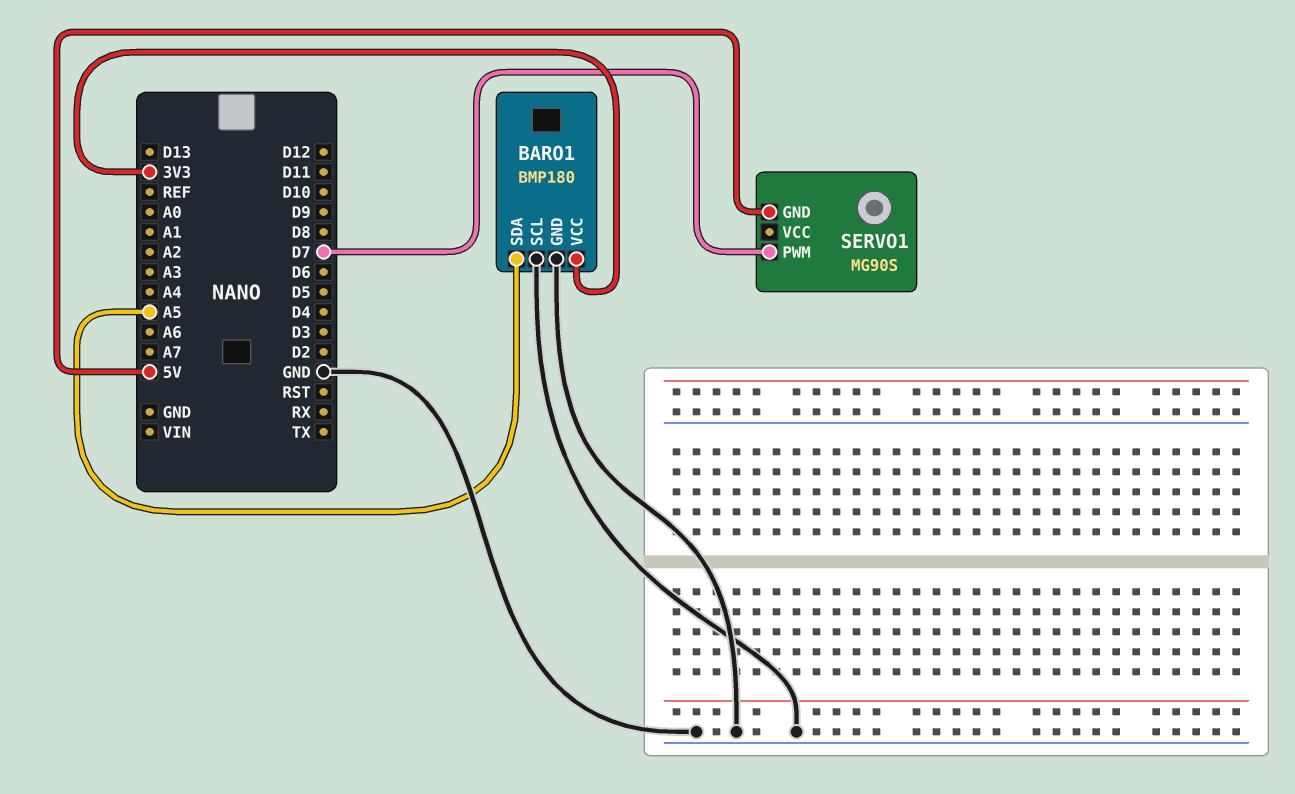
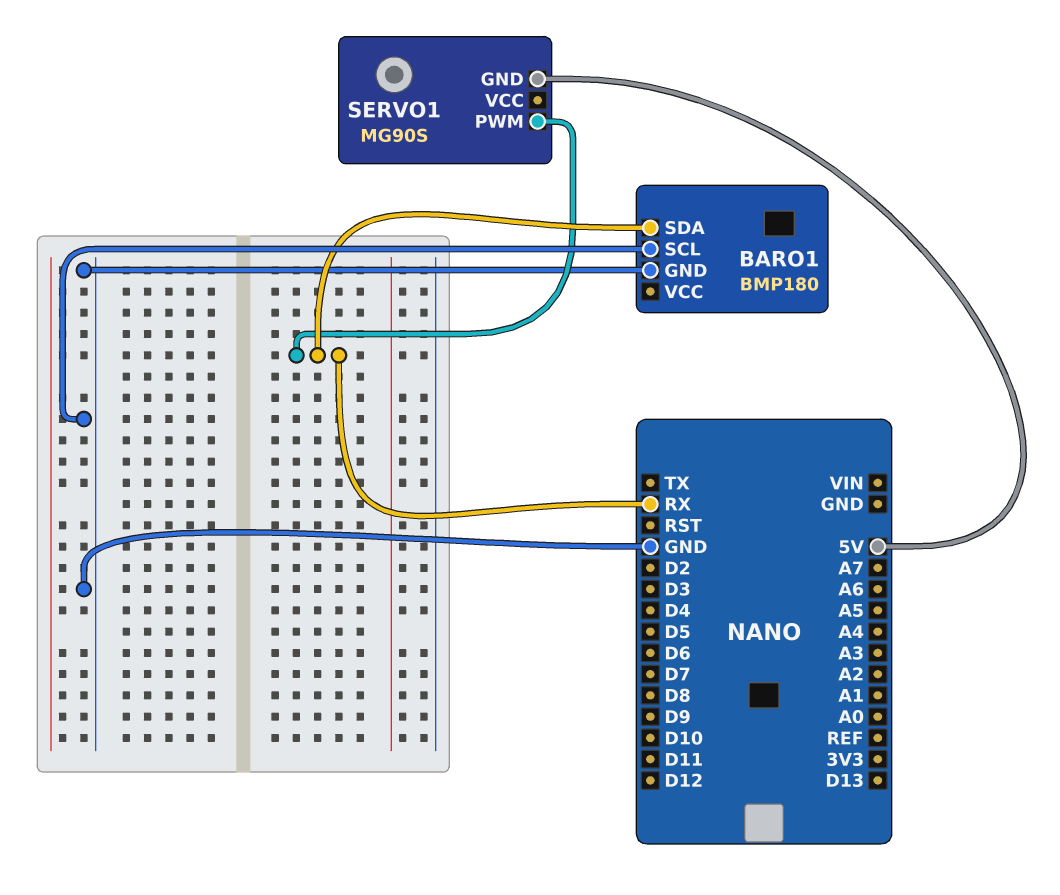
BARO1 pin SDA: A5 -> RX
BARO1 pin VCC: 3V3 -> none
SERVO1 pin PWM: D7 -> RX

